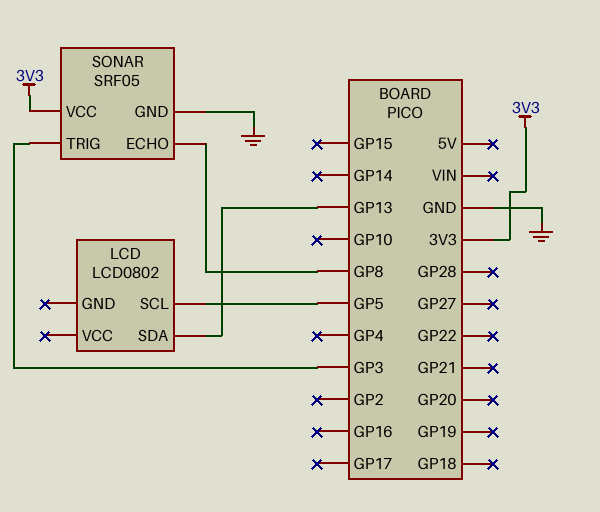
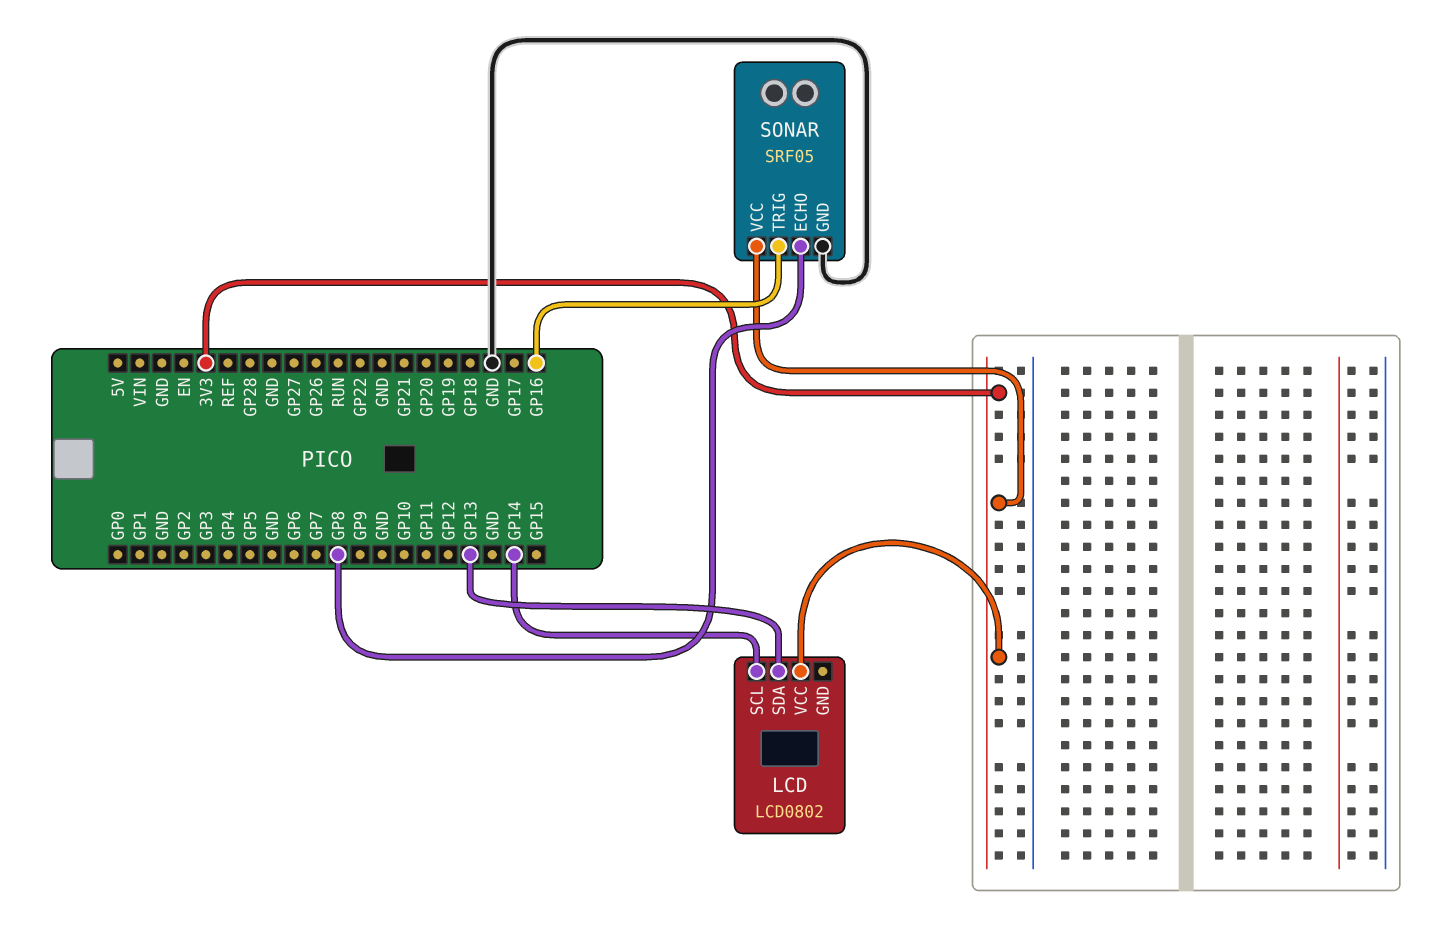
LCD pin SCL: GP5 -> GP14
LCD pin VCC: none -> 3V3
SONAR pin TRIG: GP3 -> GP16

